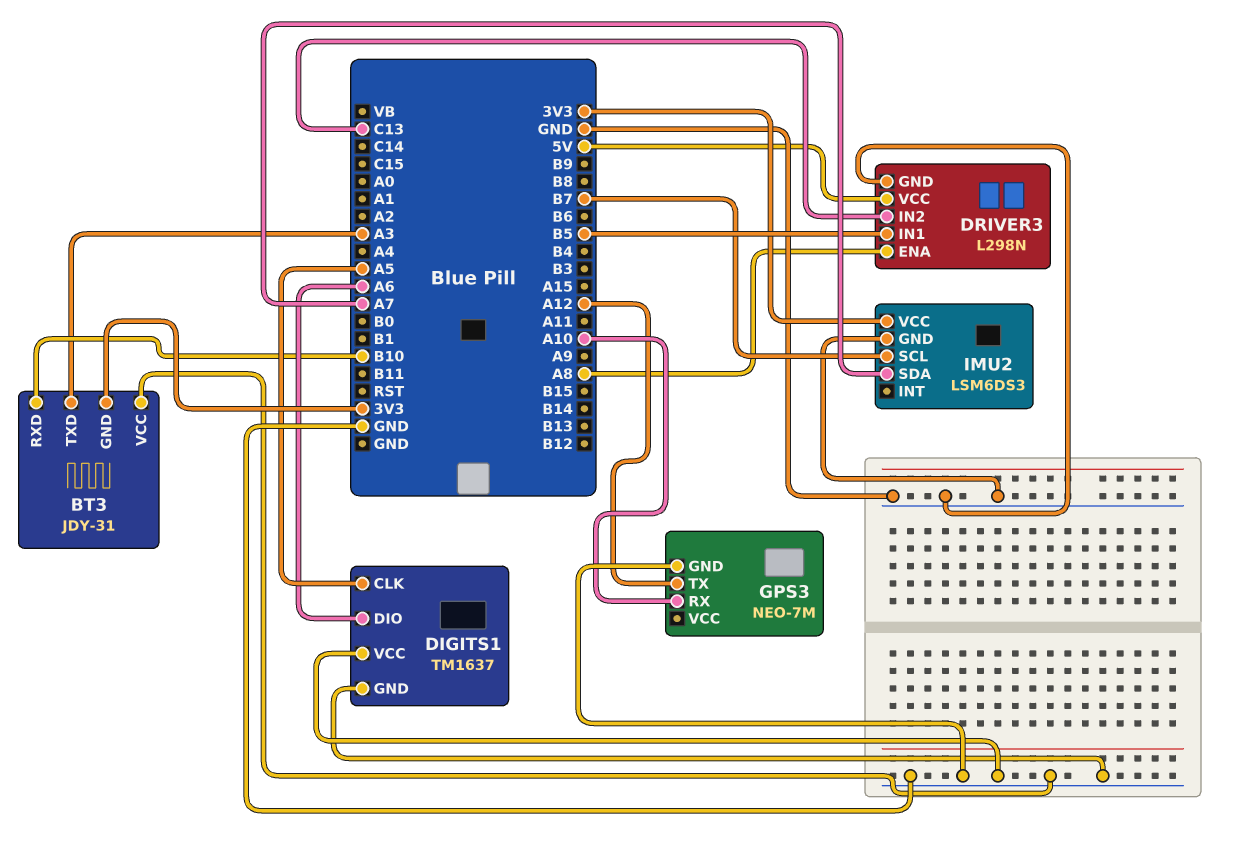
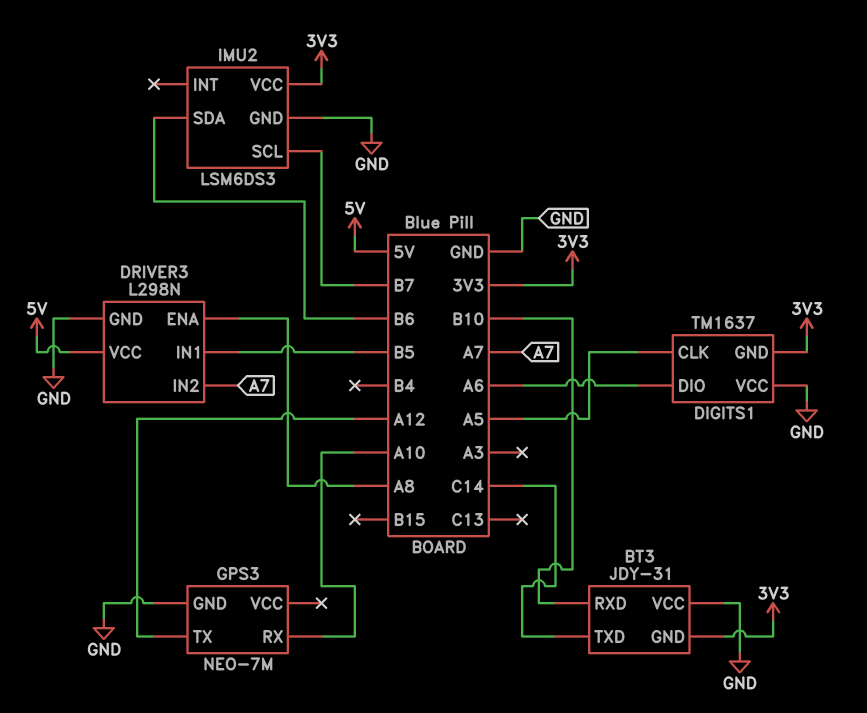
BT3 pin TXD: A3 -> C14
DIGITS1 pin GND: GND -> 3V3
DRIVER3 pin IN2: C13 -> A7
IMU2 pin SDA: A7 -> B6

